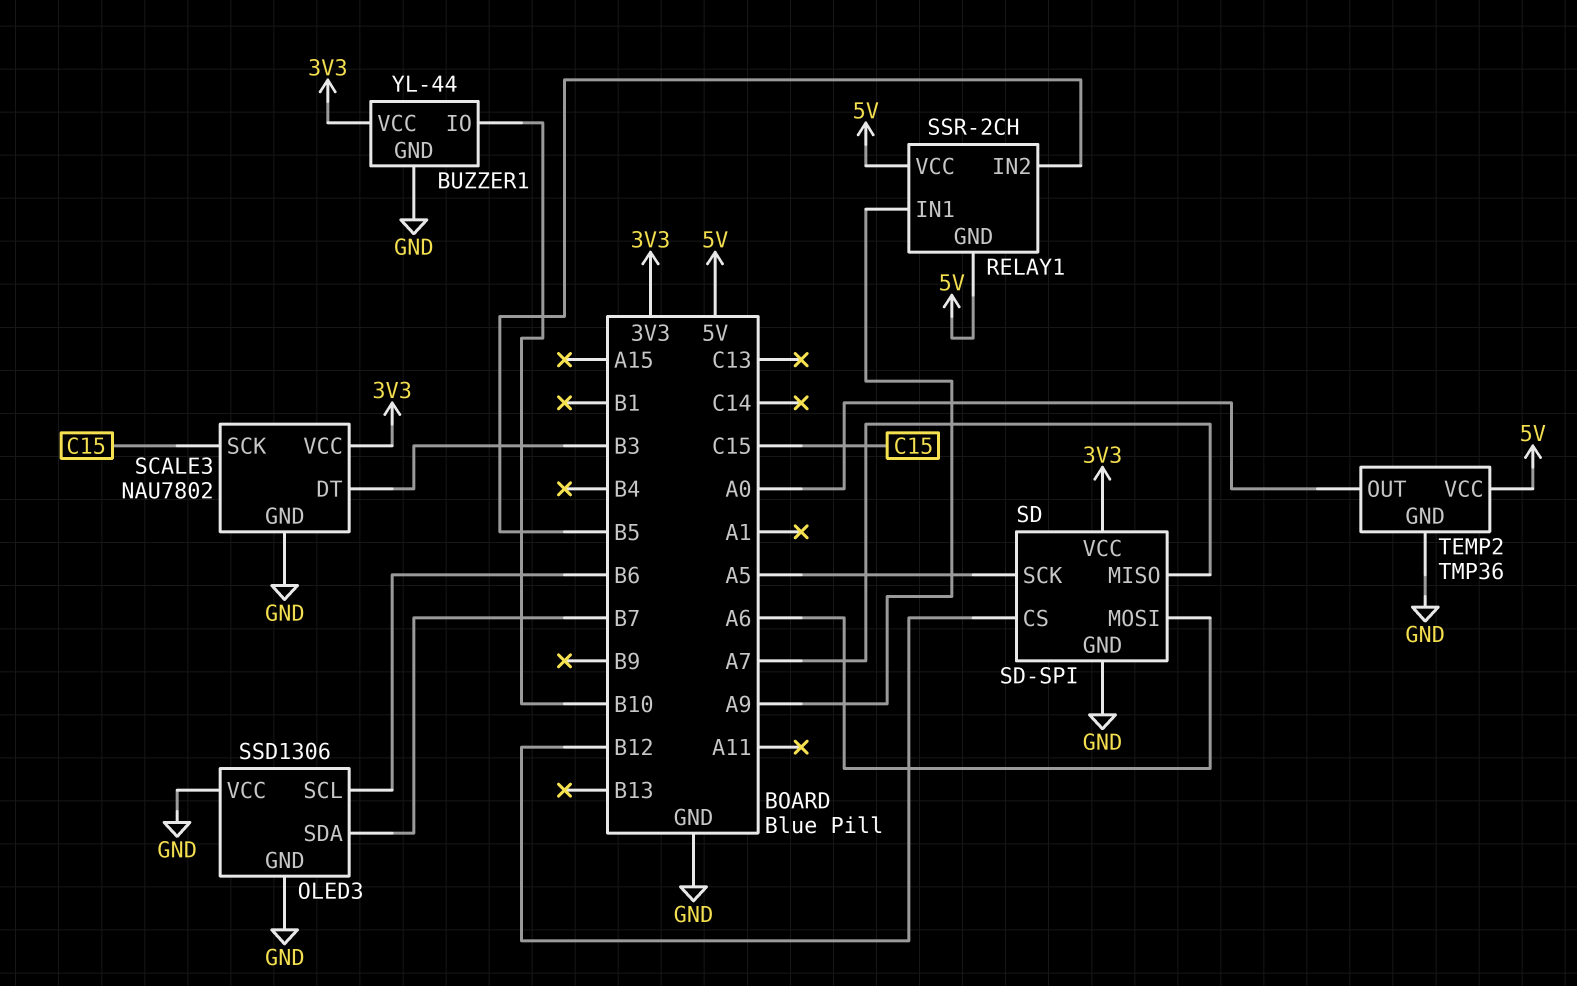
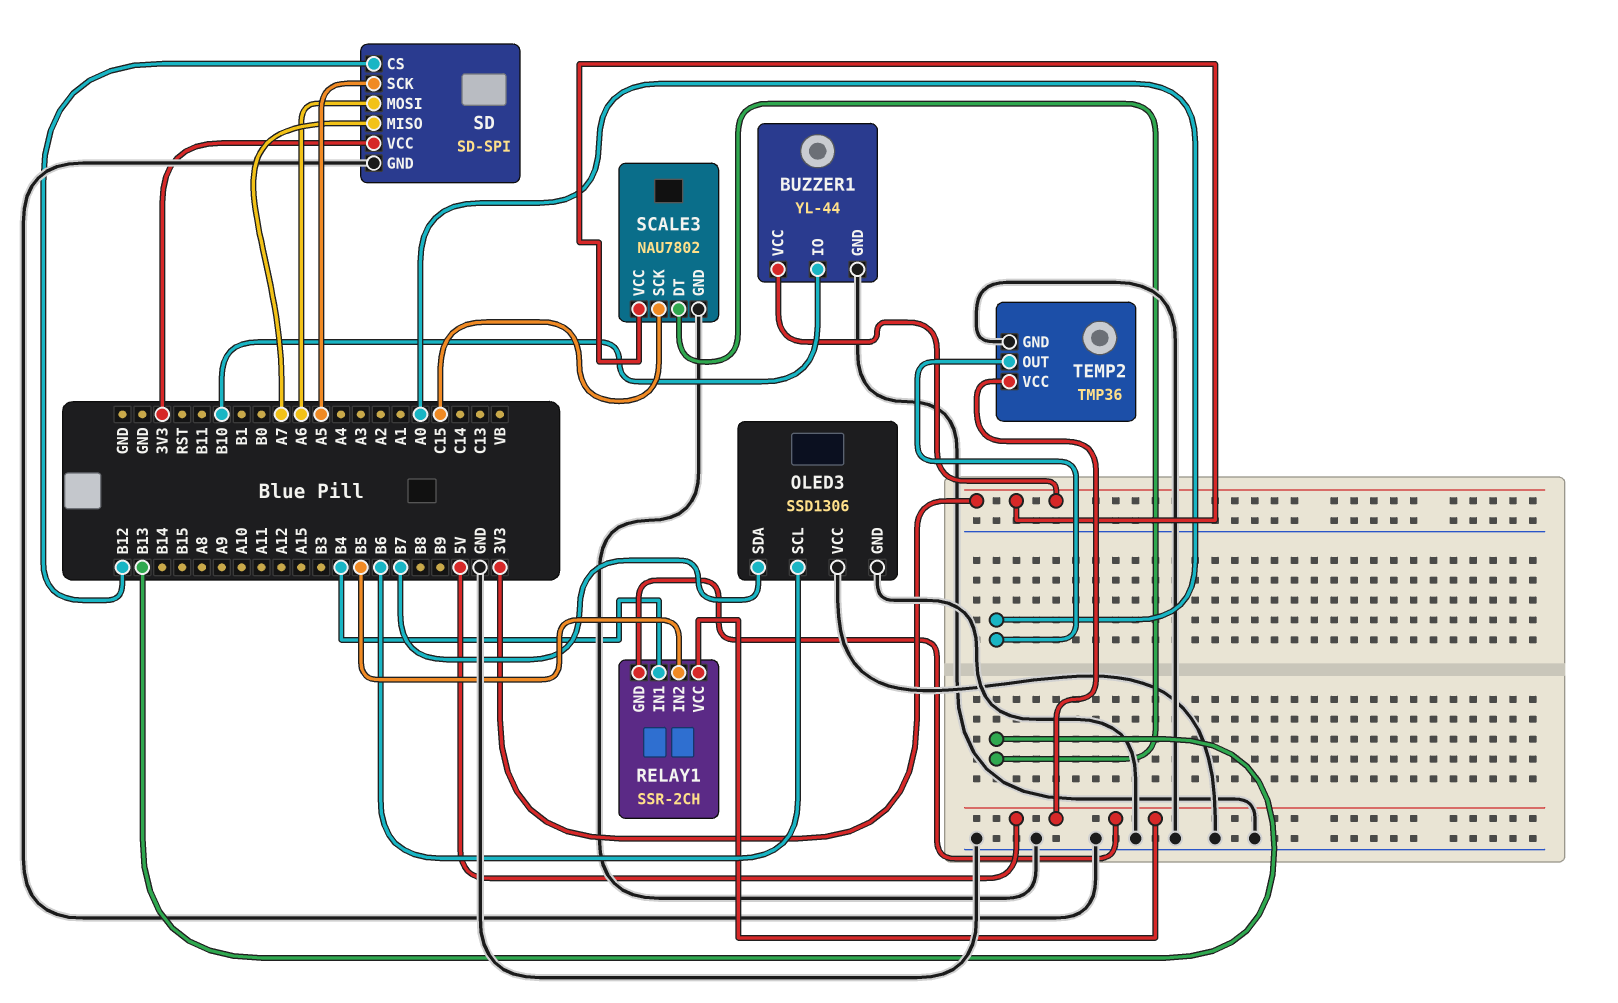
RELAY1 pin IN1: A9 -> B4
SCALE3 pin DT: B3 -> B13

